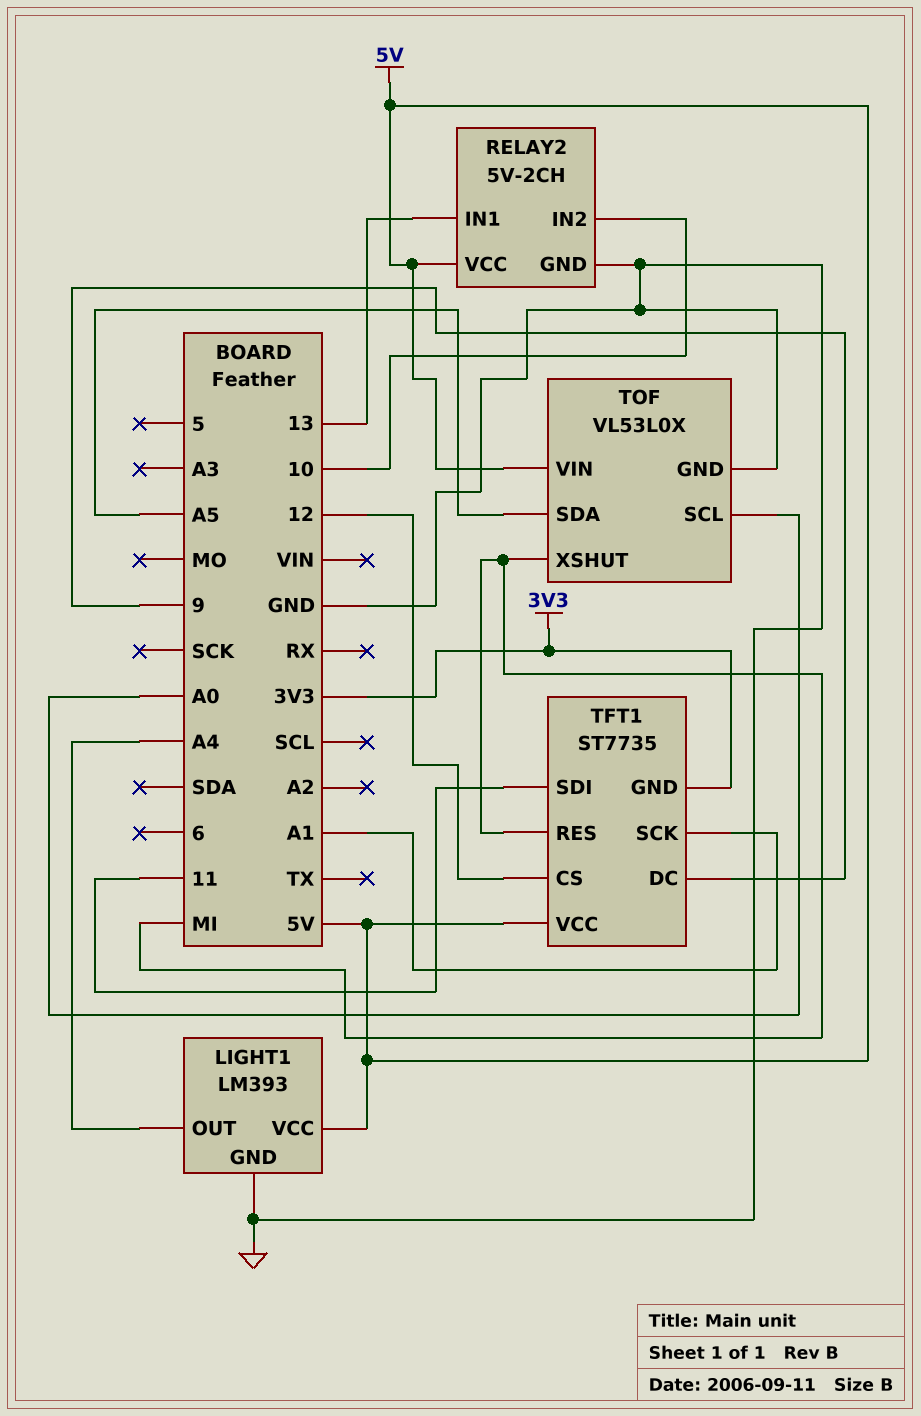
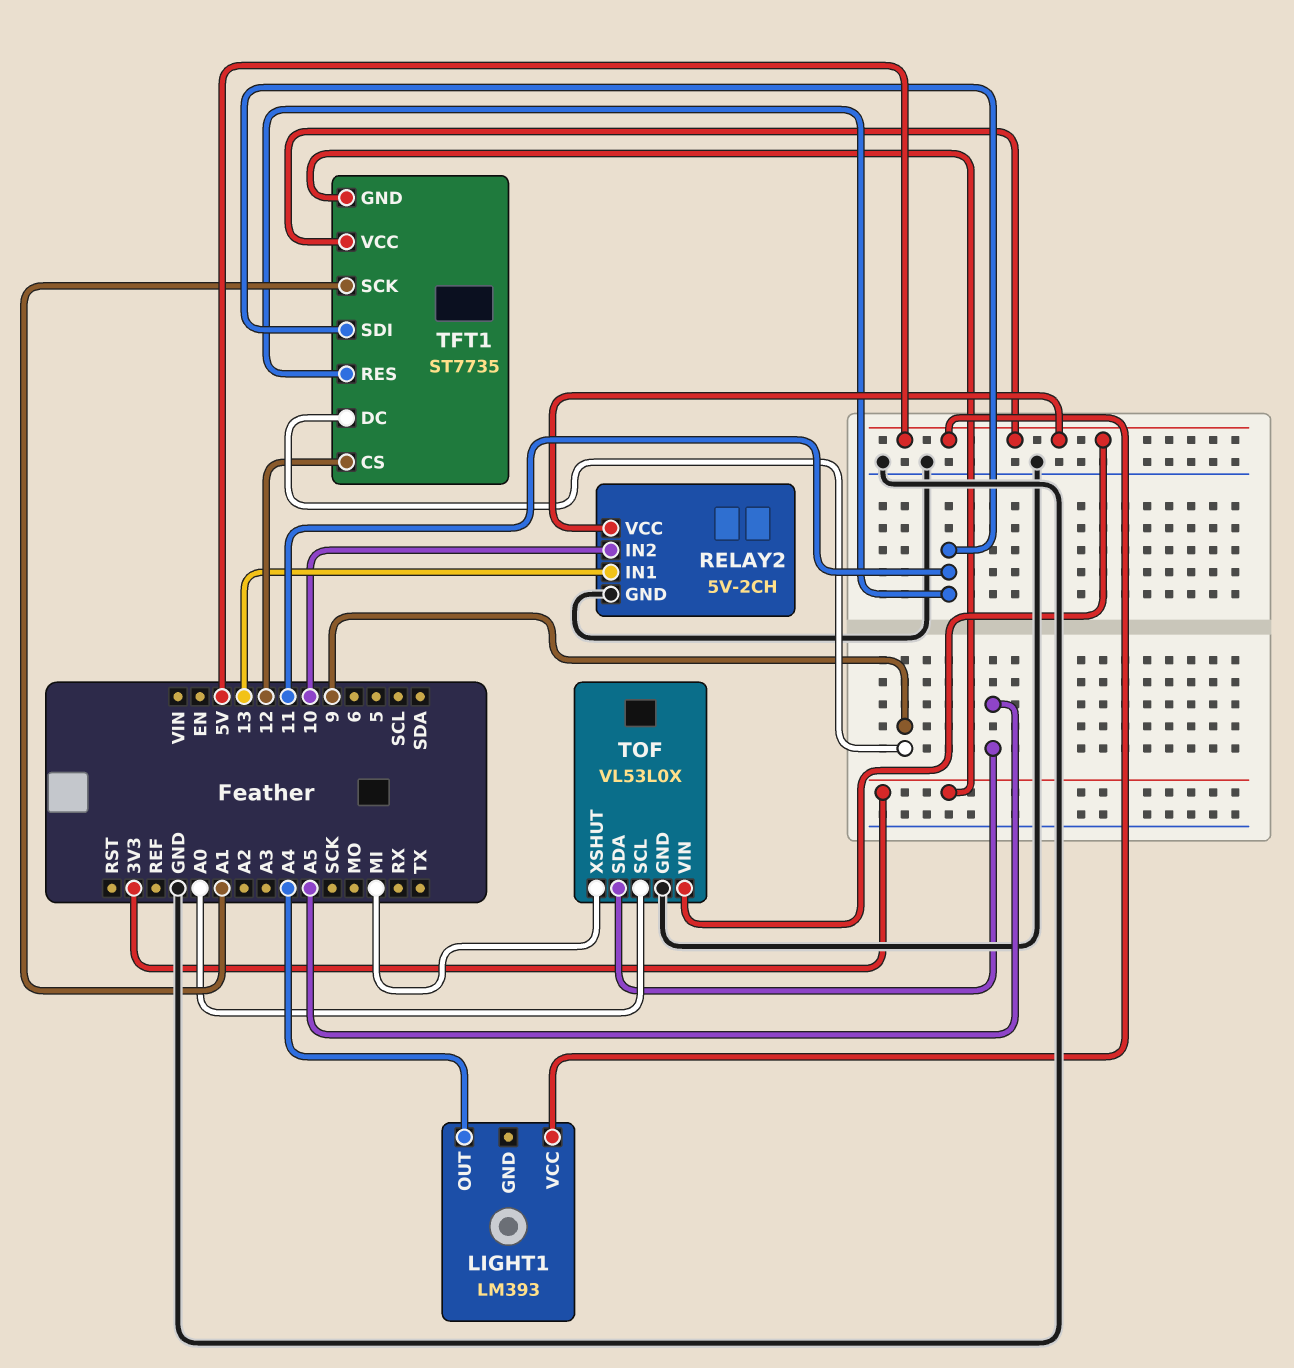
LIGHT1 pin GND: GND -> none
TFT1 pin RES: MI -> 11

